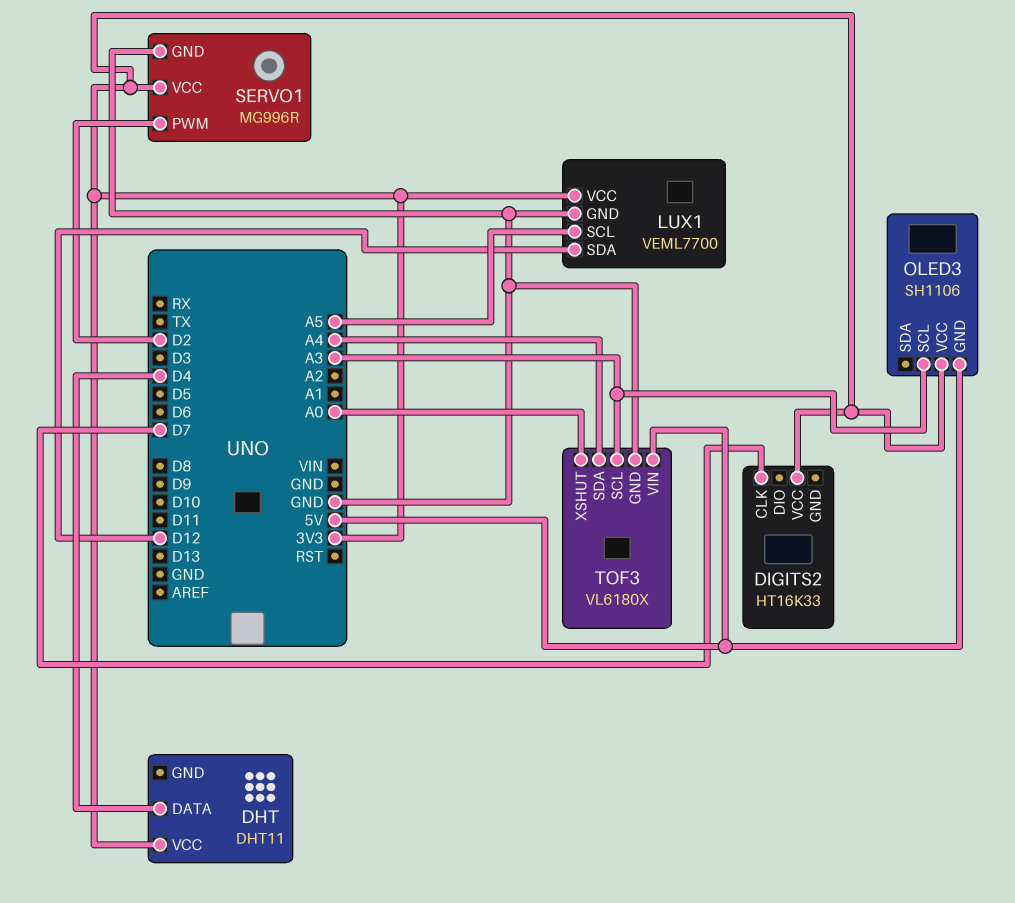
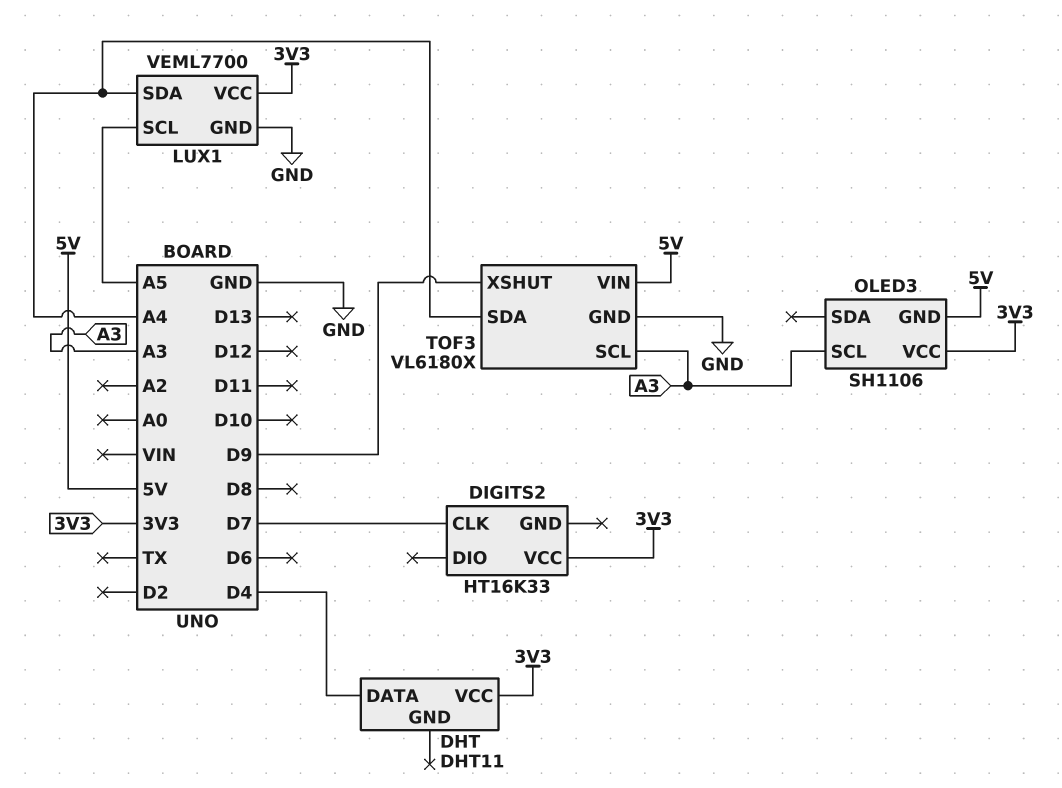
LUX1 pin SDA: D12 -> A4
SERVO1: MG996R -> none
SERVO1 pin GND: GND -> none
SERVO1 pin PWM: D2 -> none
SERVO1 pin VCC: 3V3 -> none
TOF3 pin XSHUT: A0 -> D9

